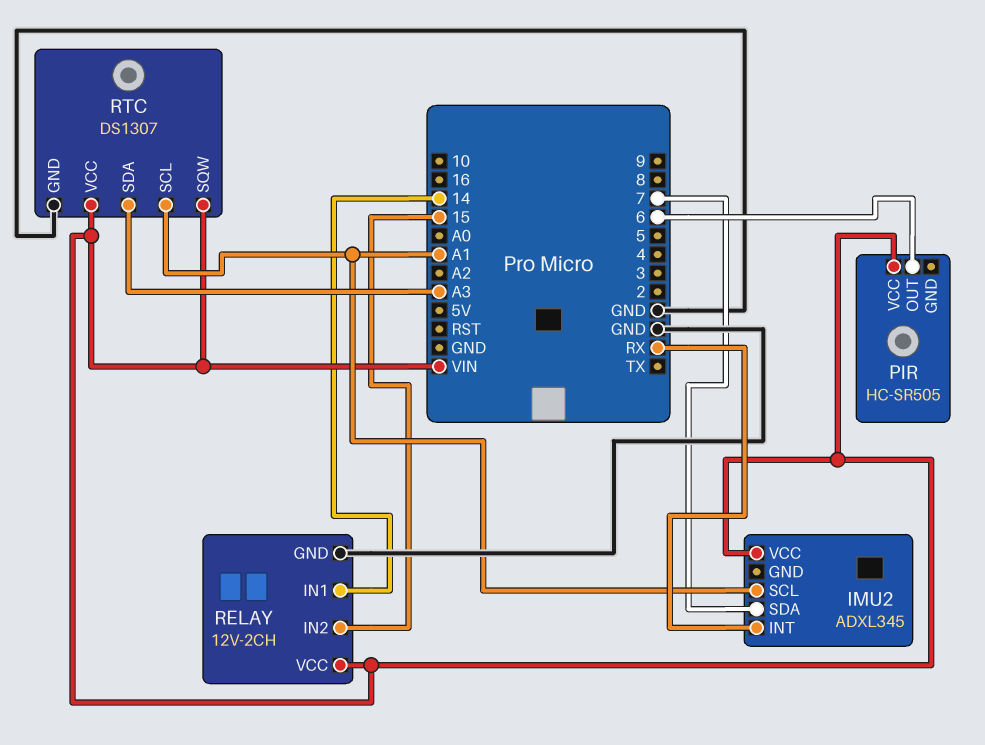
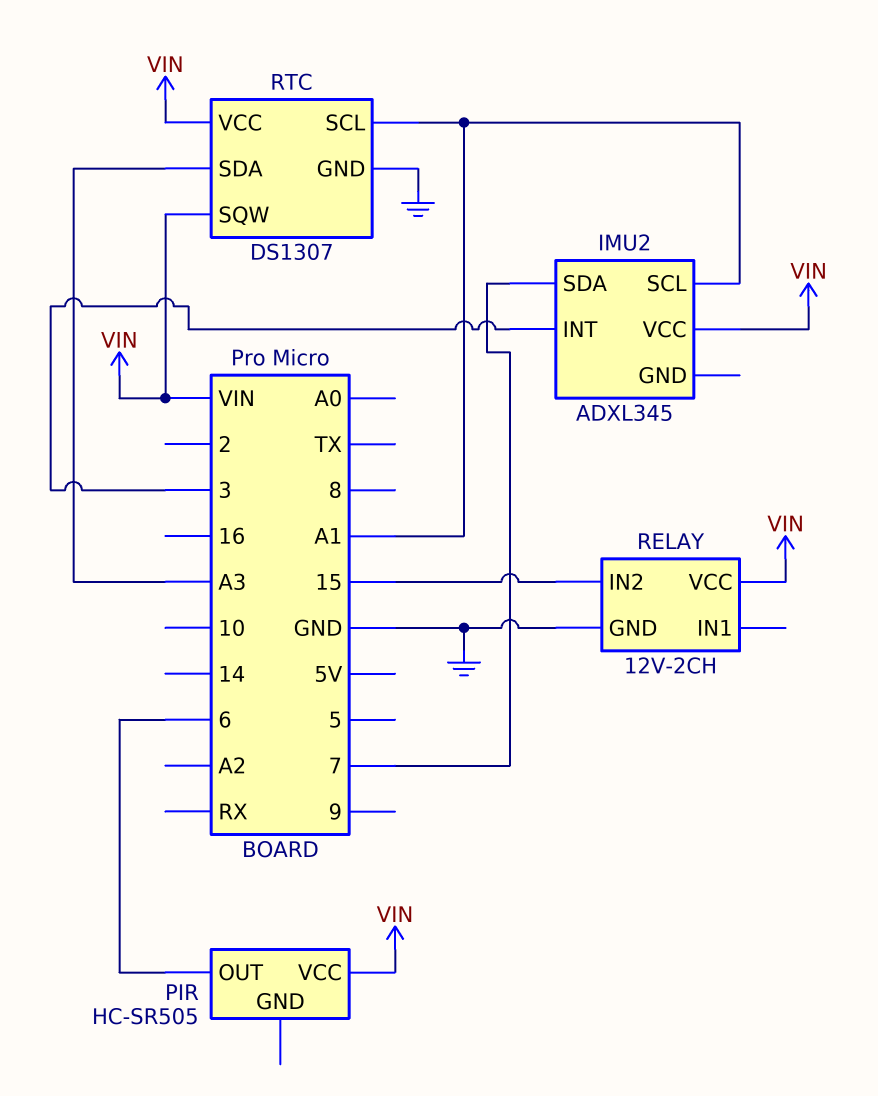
IMU2 pin INT: RX -> 3
RELAY pin IN1: 14 -> none

